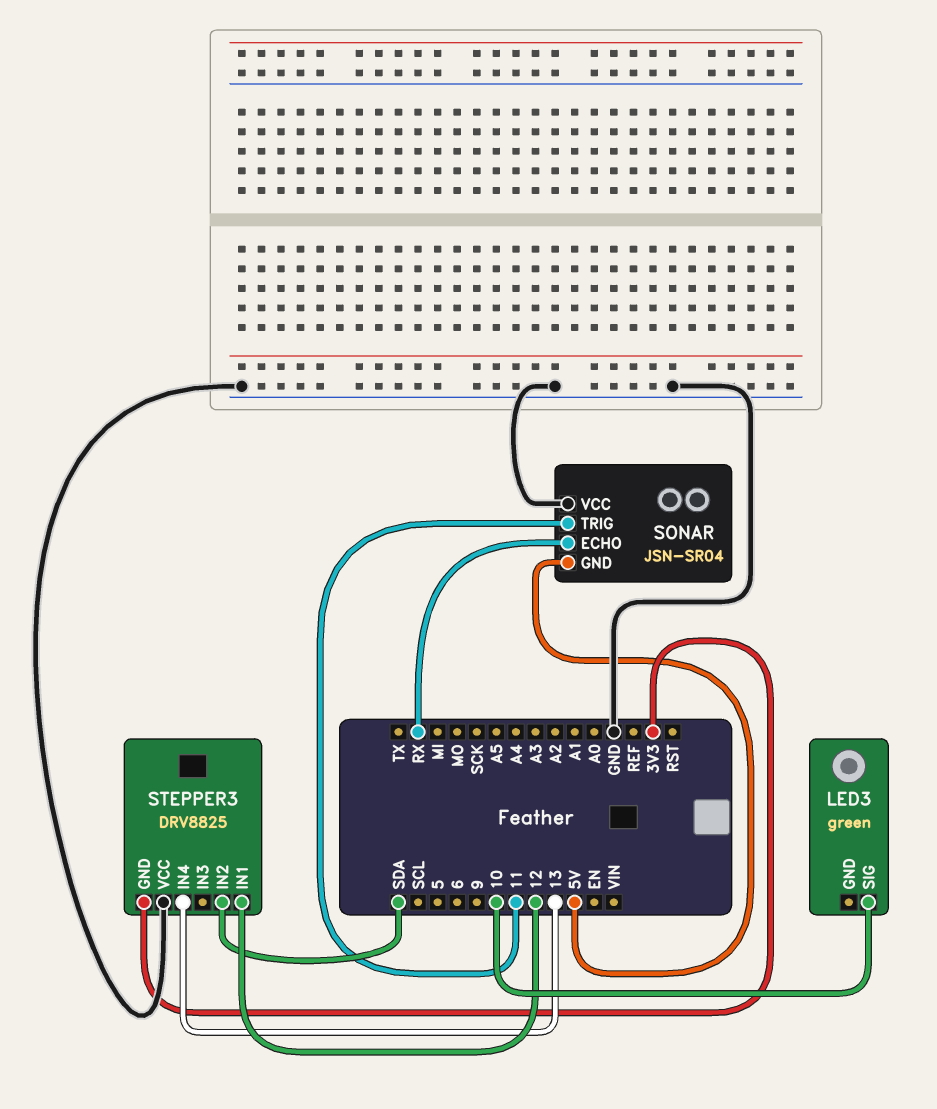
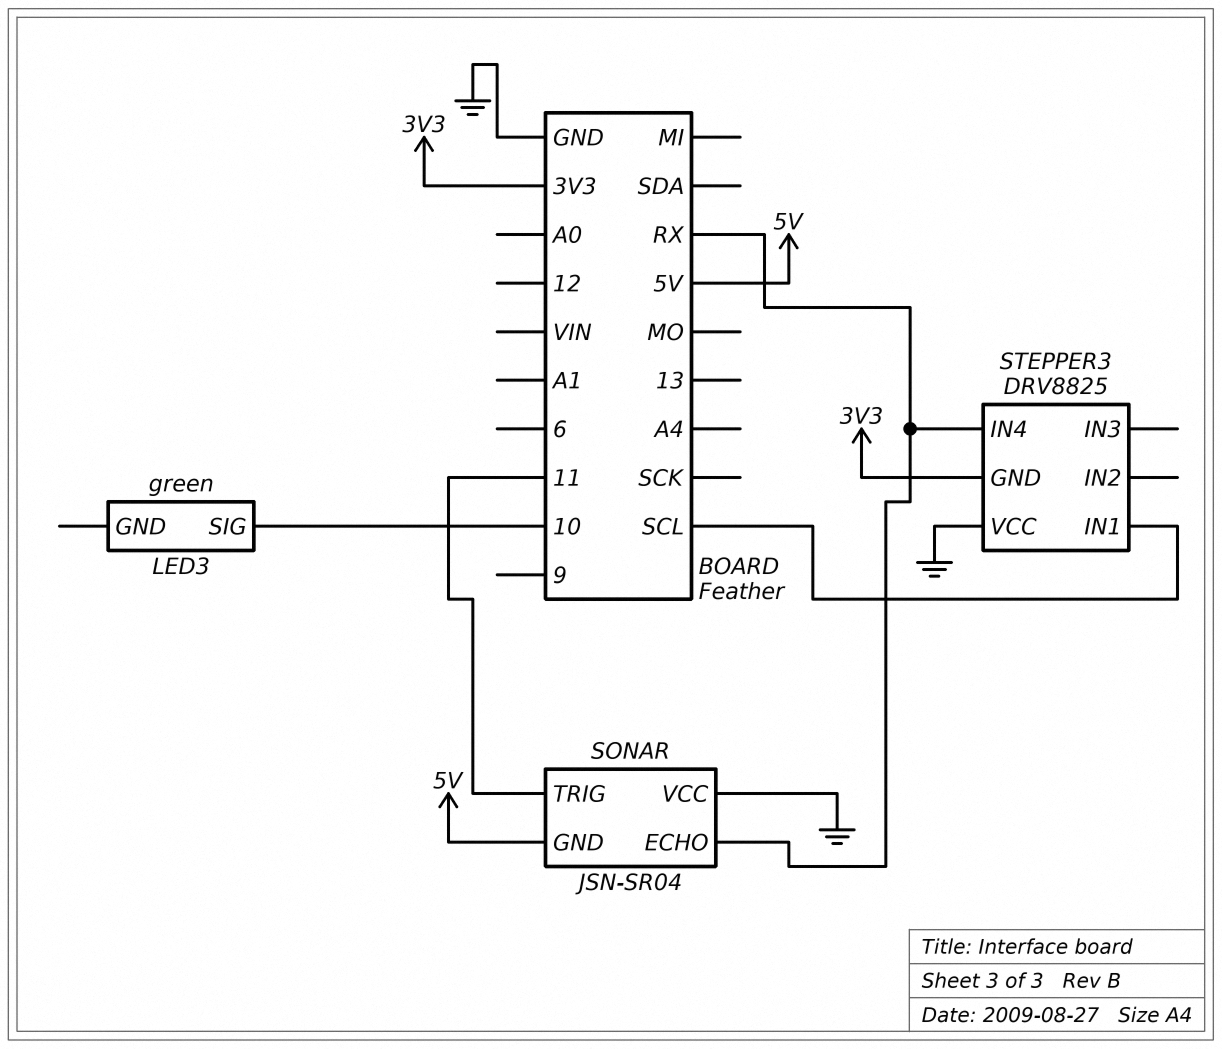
STEPPER3 pin IN1: 12 -> SCL
STEPPER3 pin IN2: SDA -> none
STEPPER3 pin IN4: 13 -> RX

